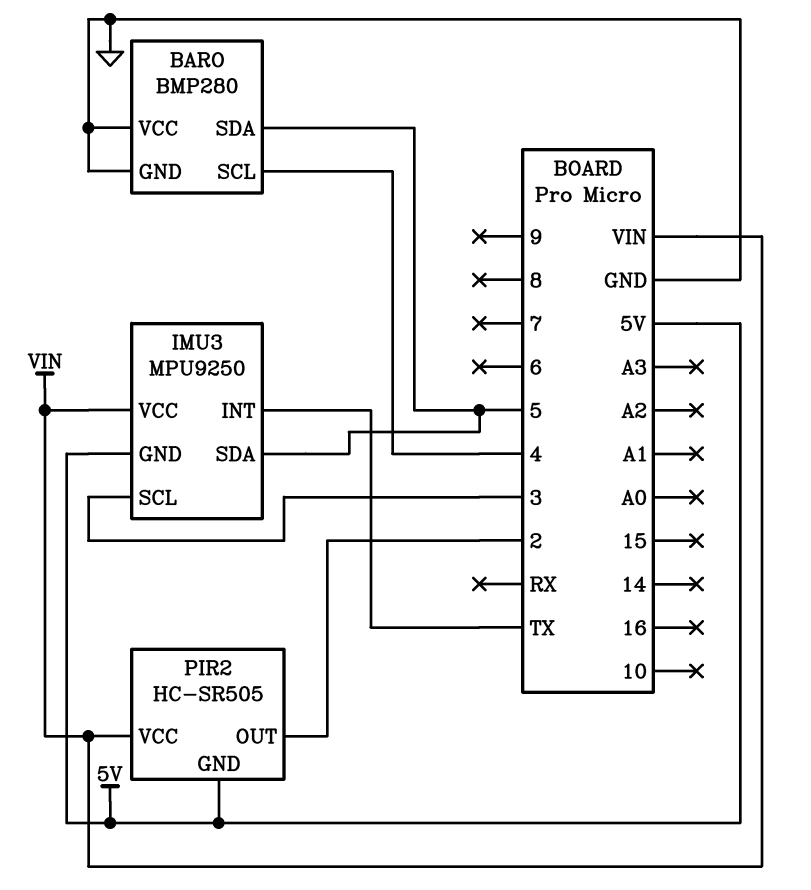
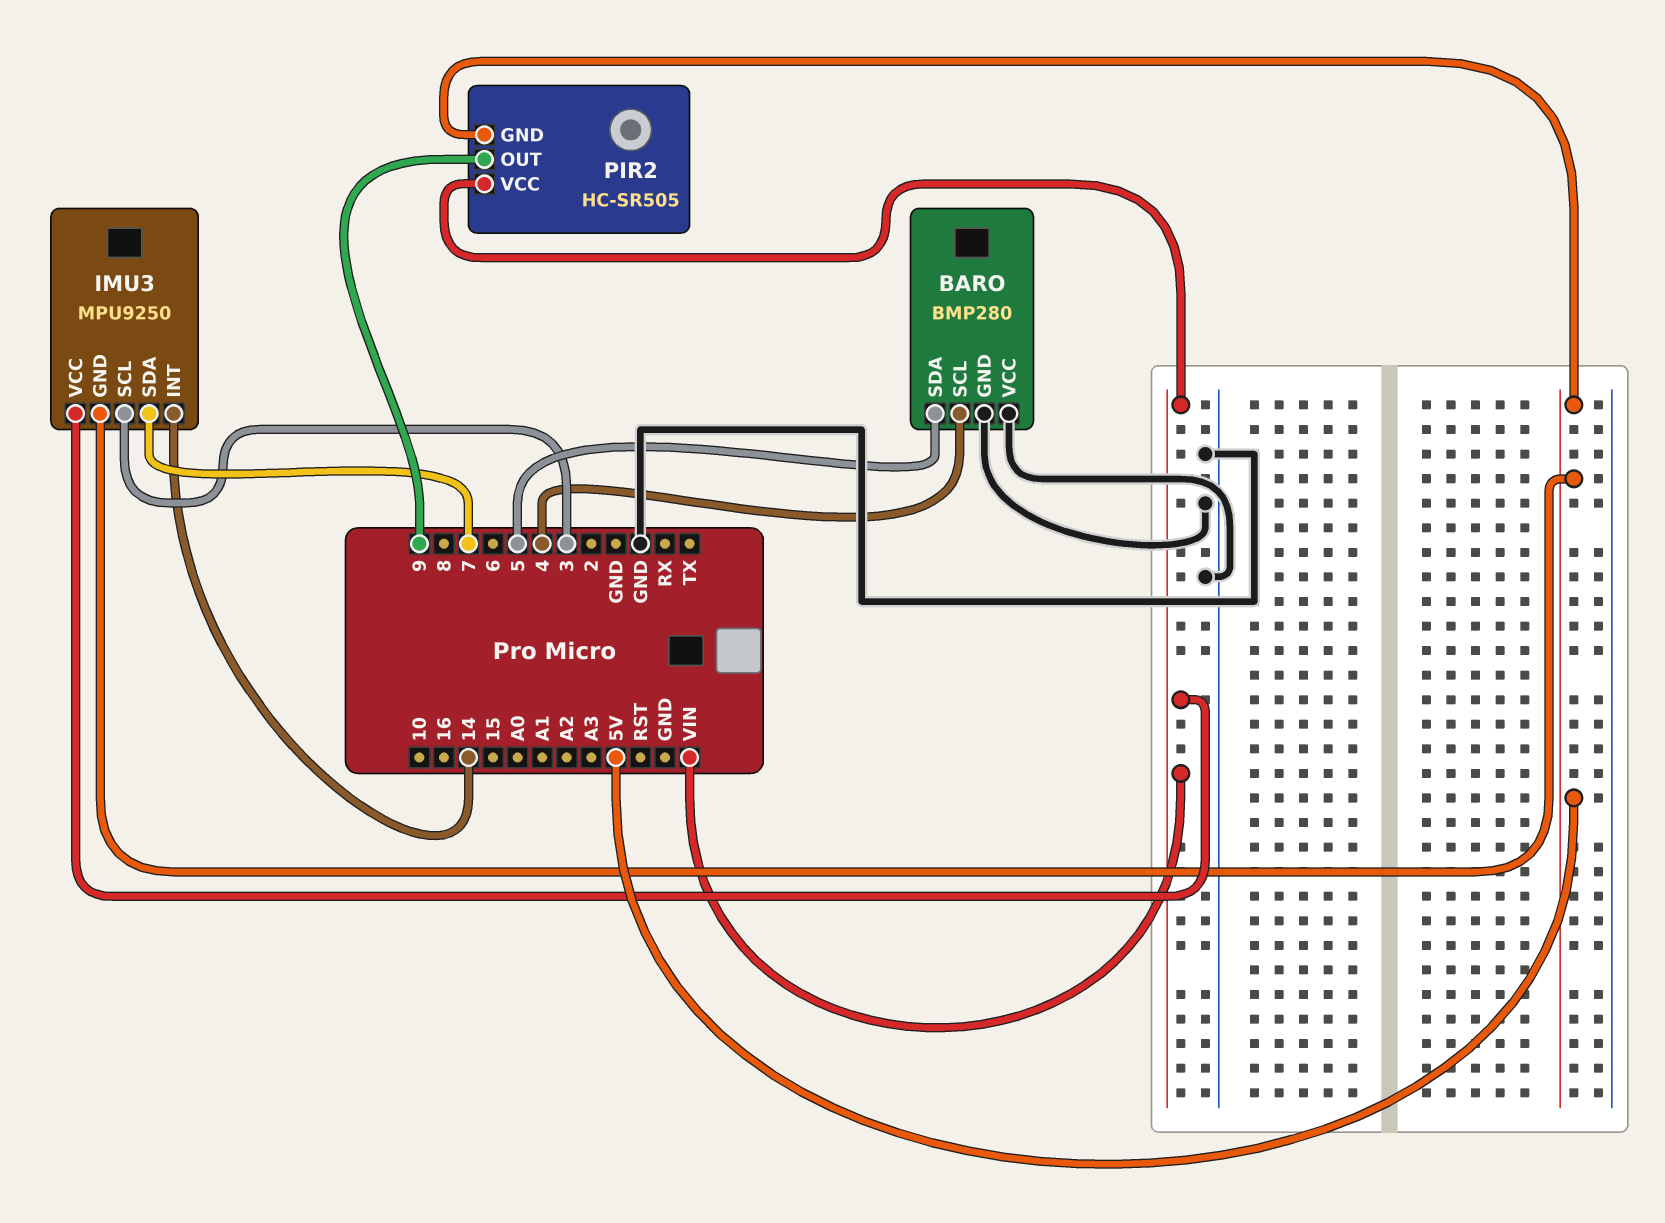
IMU3 pin INT: TX -> 14
IMU3 pin SDA: 5 -> 7
PIR2 pin OUT: 2 -> 9

